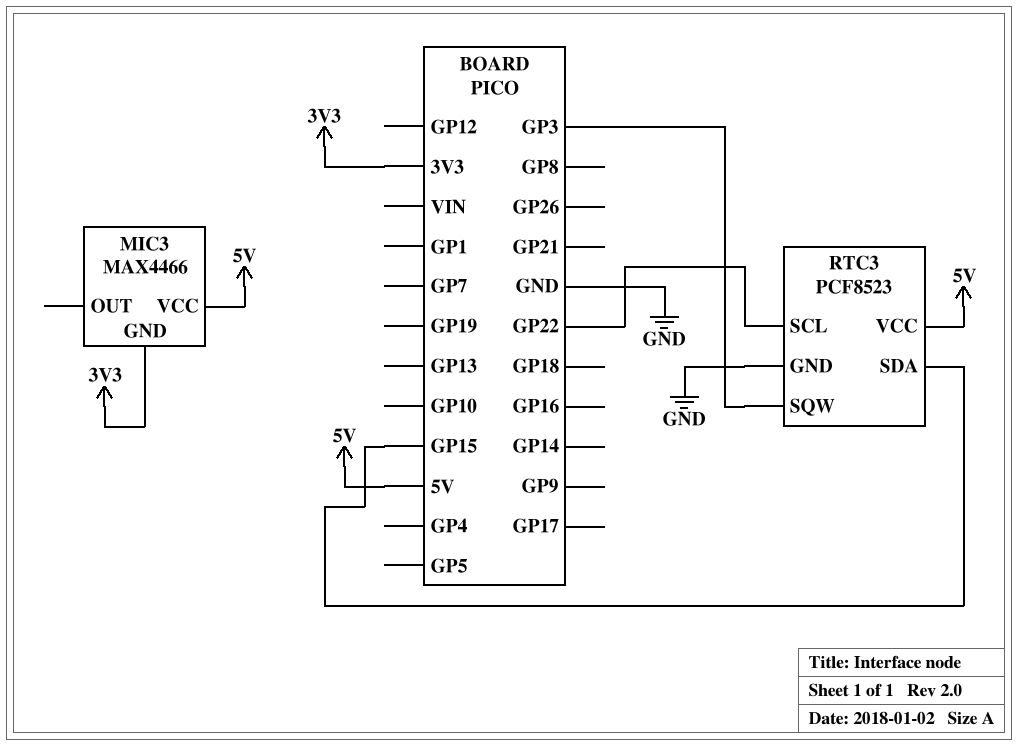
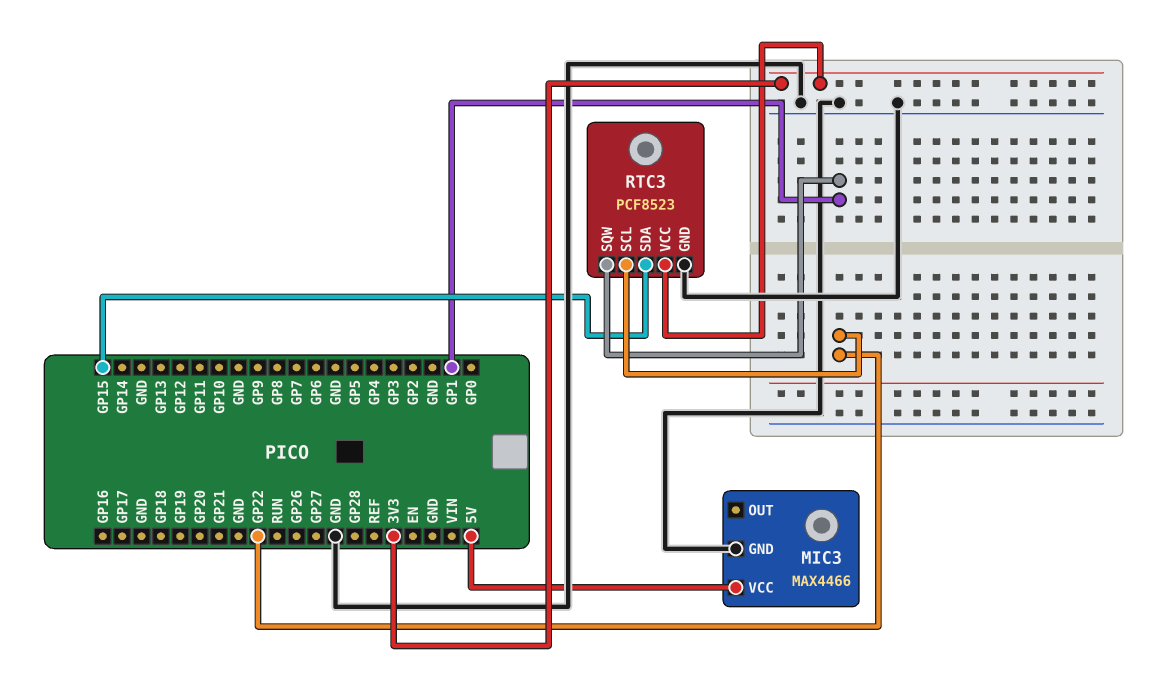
MIC3 pin GND: 3V3 -> GND
RTC3 pin SQW: GP3 -> GP1
RTC3 pin VCC: 5V -> 3V3

